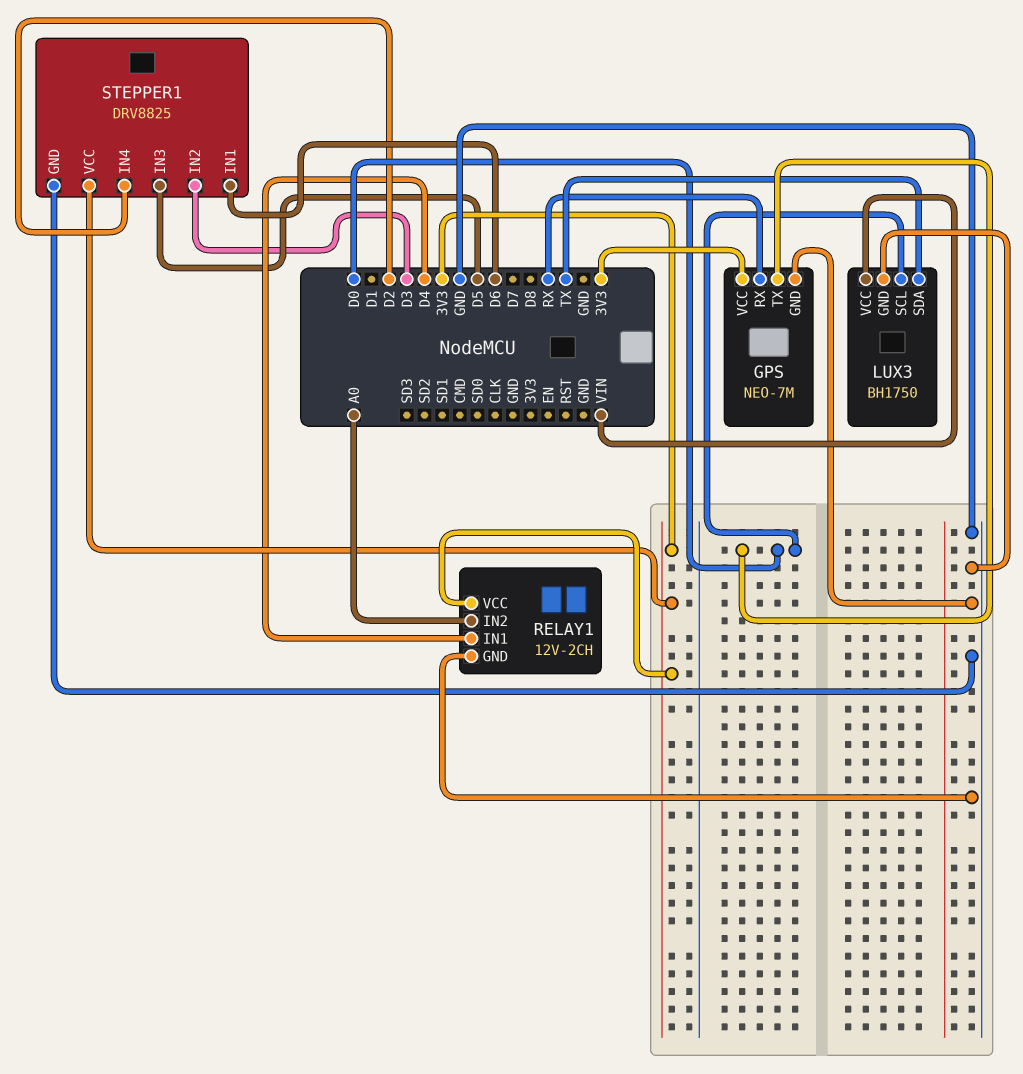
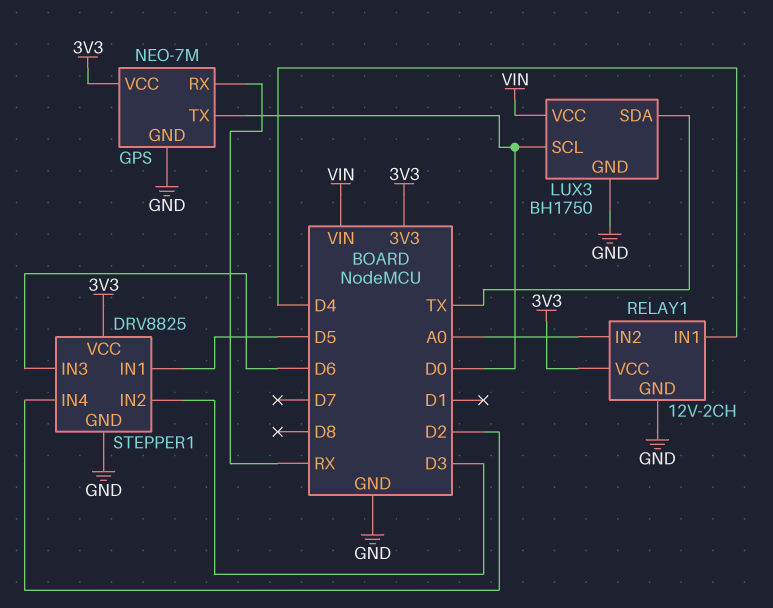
STEPPER1 pin IN1: D6 -> D5
STEPPER1 pin IN3: D5 -> D6

